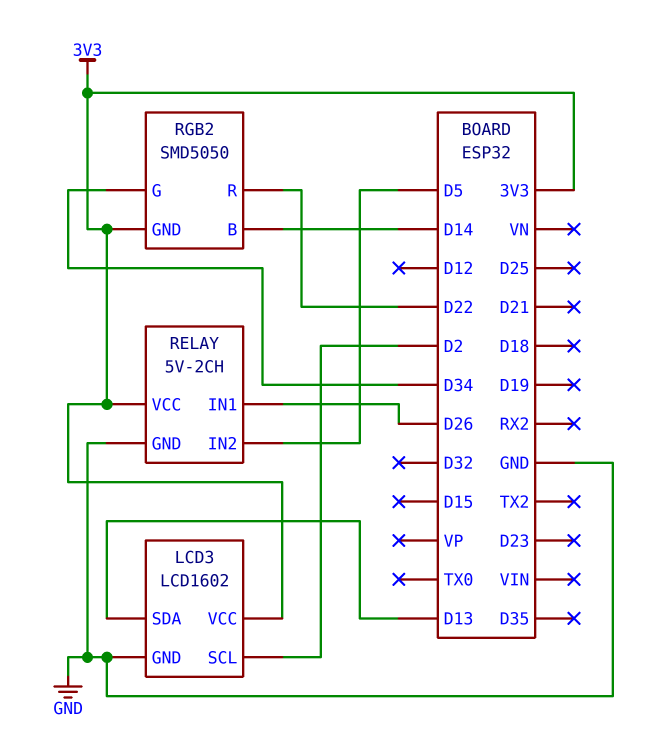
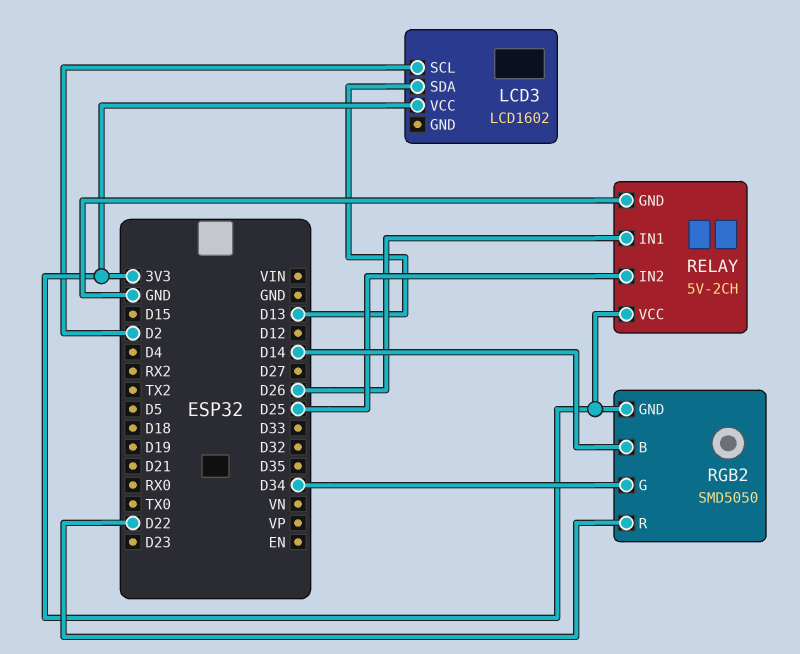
LCD3 pin GND: GND -> none
RELAY pin IN2: D5 -> D25

